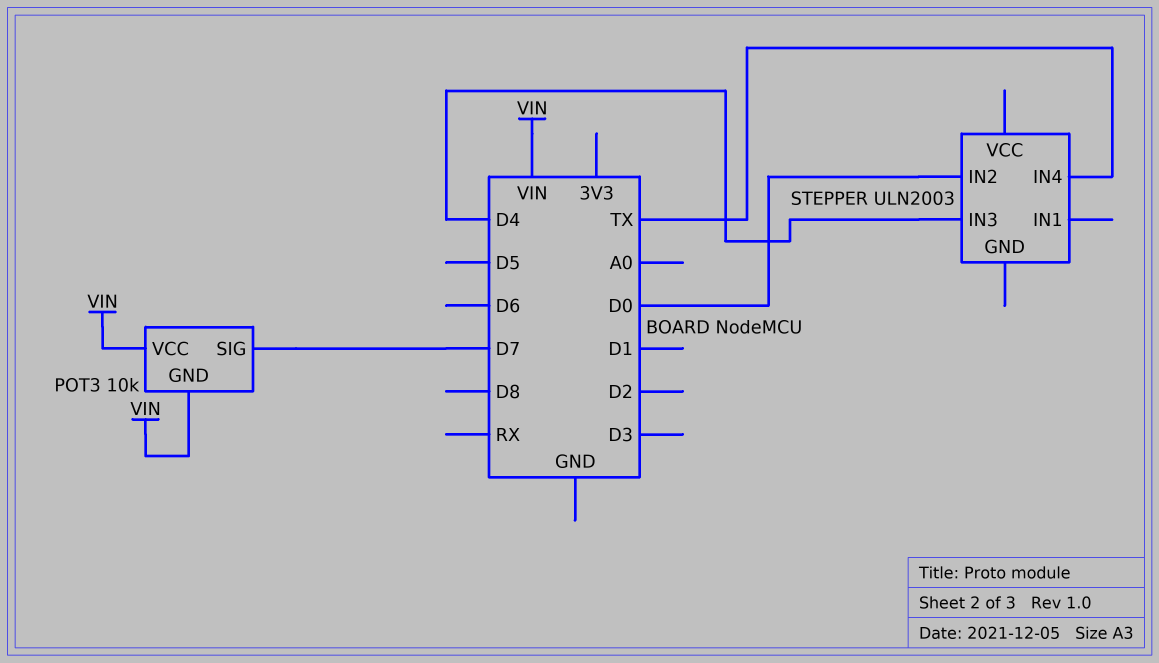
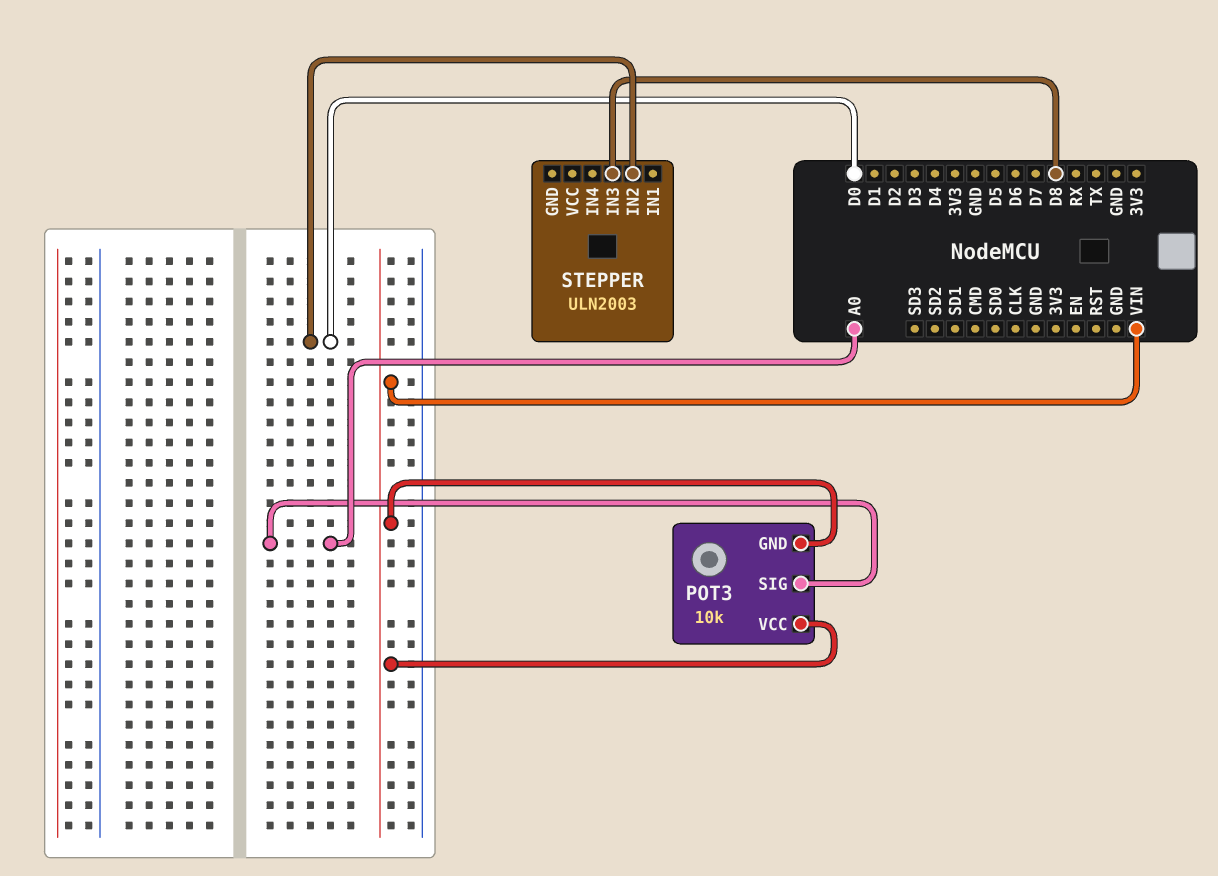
POT3 pin SIG: D7 -> A0
STEPPER pin IN3: D4 -> D8
STEPPER pin IN4: TX -> none

